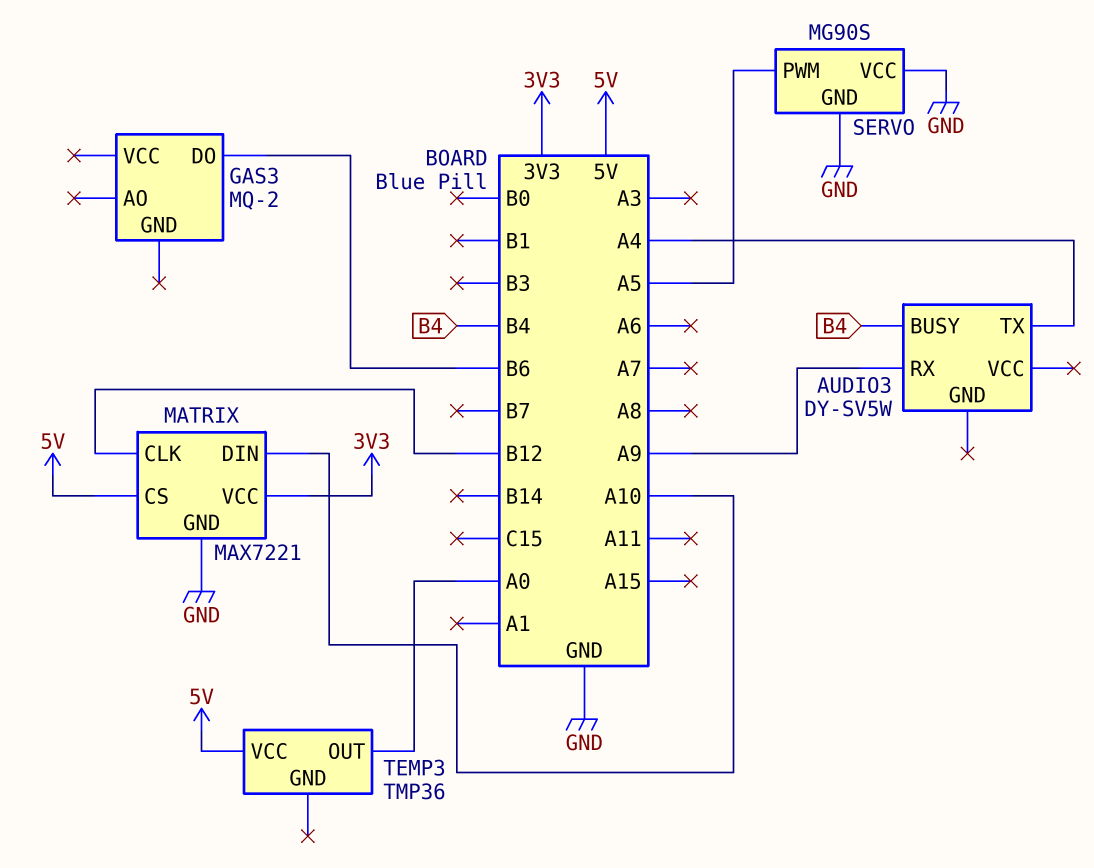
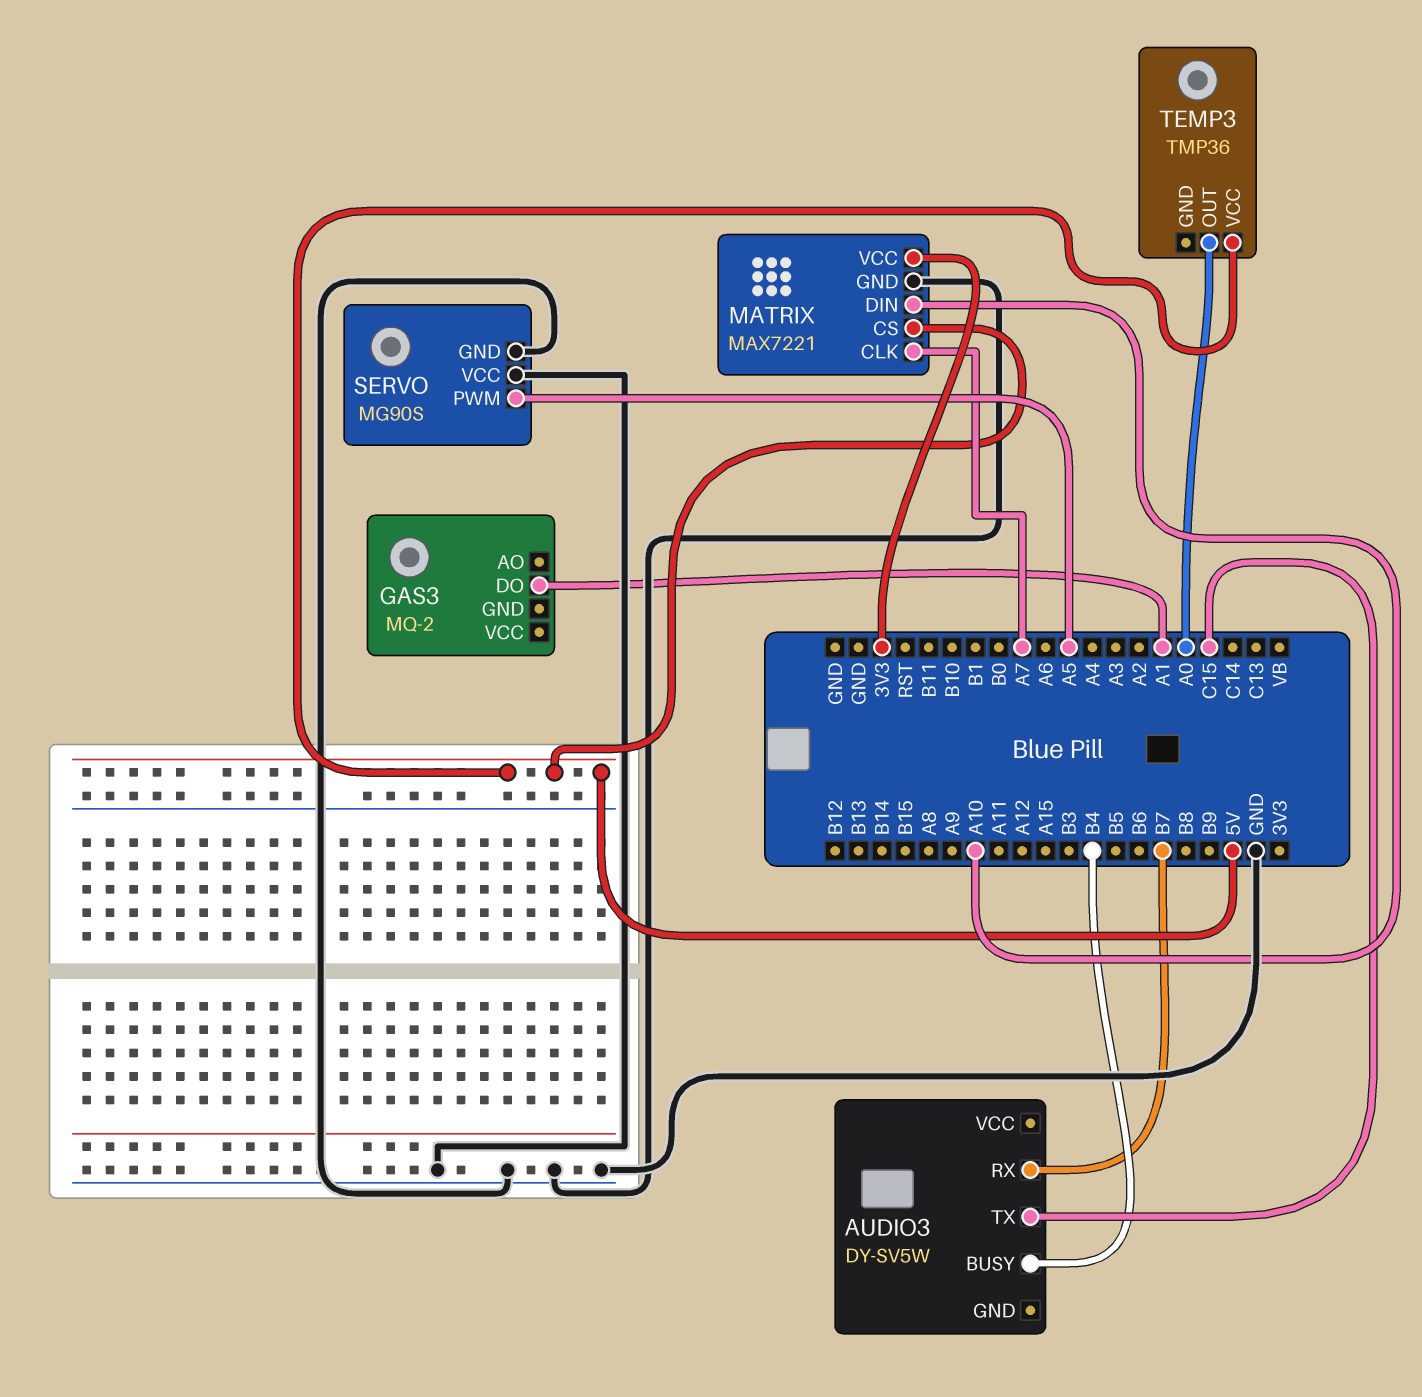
AUDIO3 pin RX: A9 -> B7
AUDIO3 pin TX: A4 -> C15
GAS3 pin DO: B6 -> A1
MATRIX pin CLK: B12 -> A7

